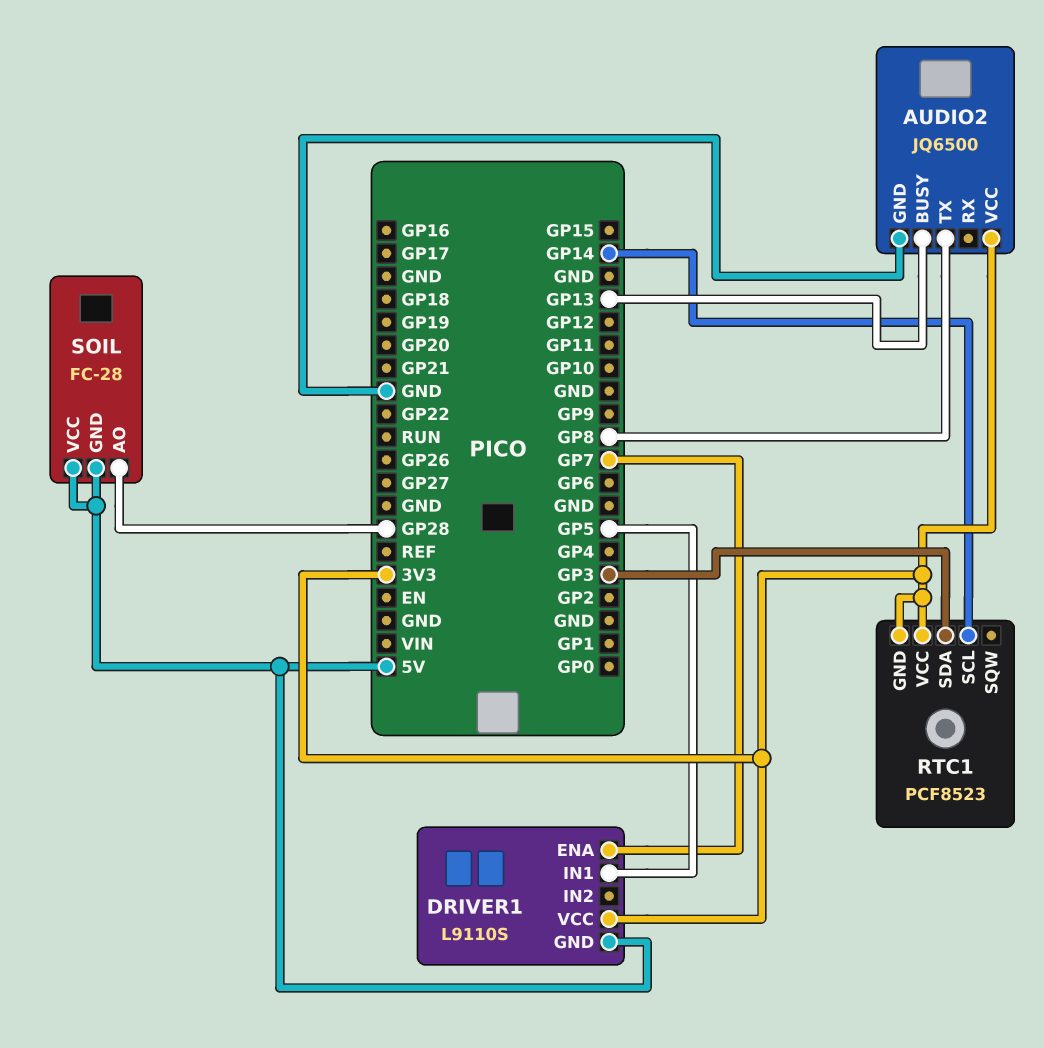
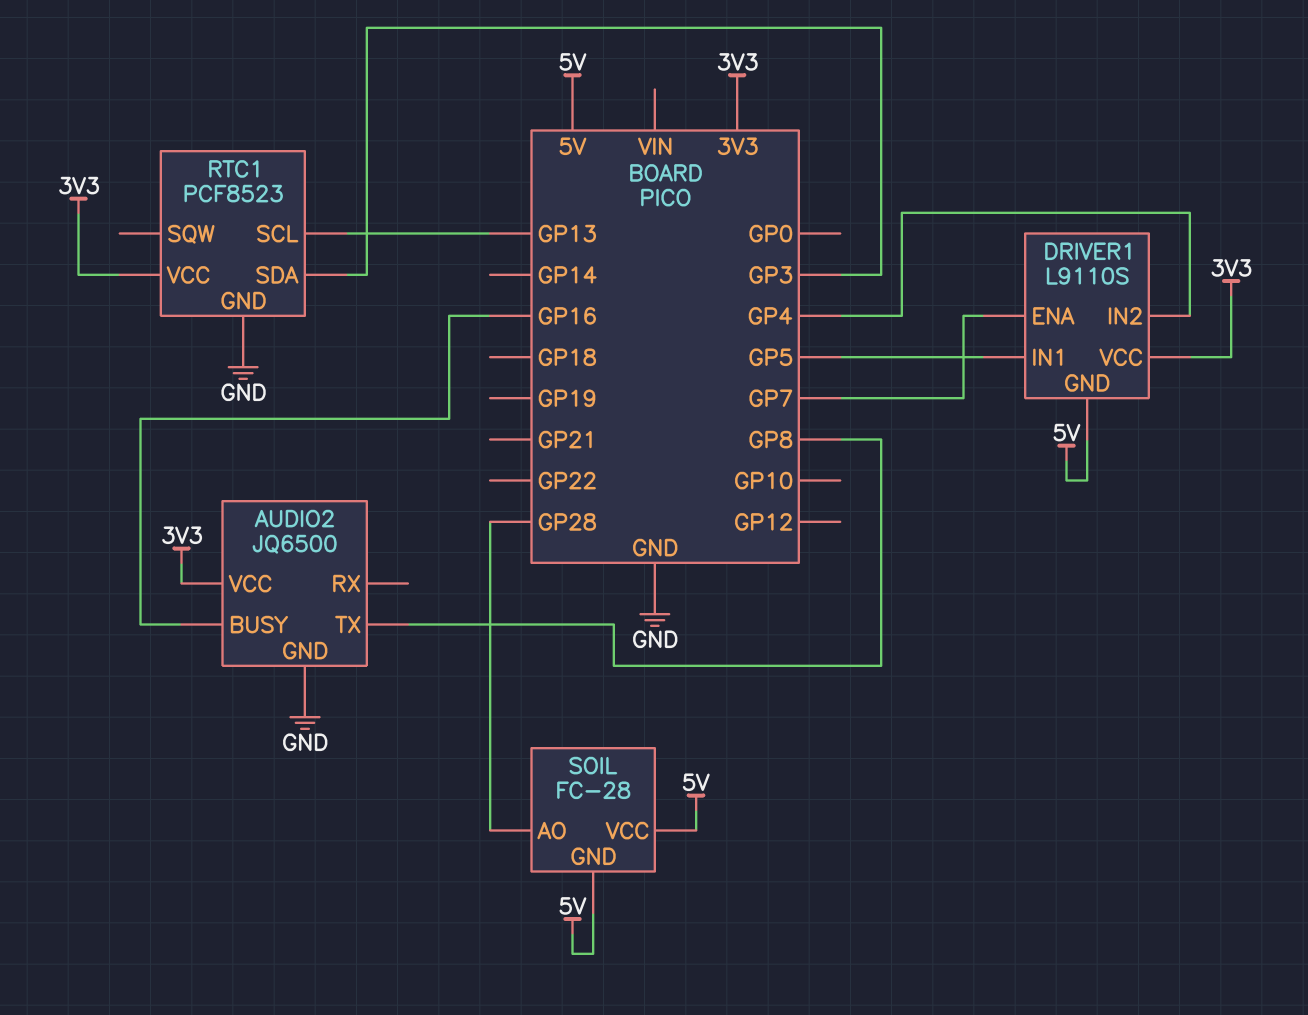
AUDIO2 pin BUSY: GP13 -> GP16
DRIVER1 pin IN2: none -> GP4
RTC1 pin GND: 3V3 -> GND
RTC1 pin SCL: GP14 -> GP13

